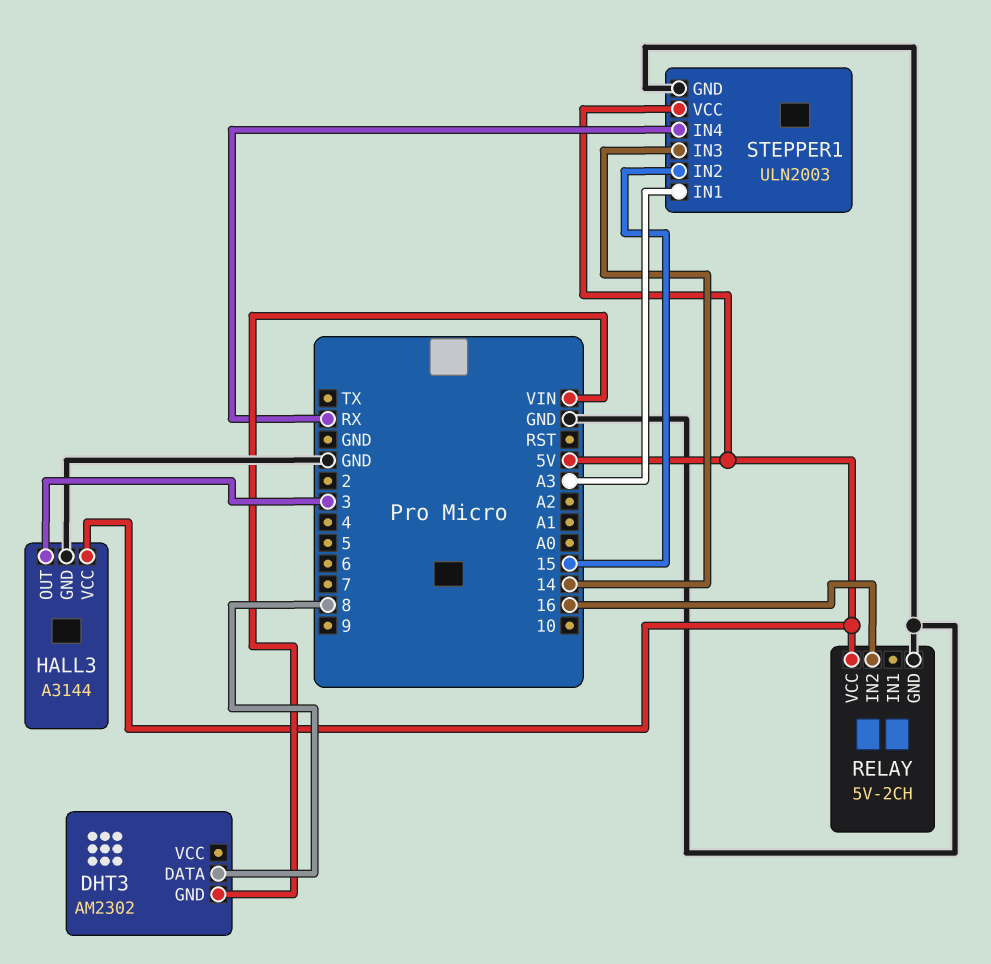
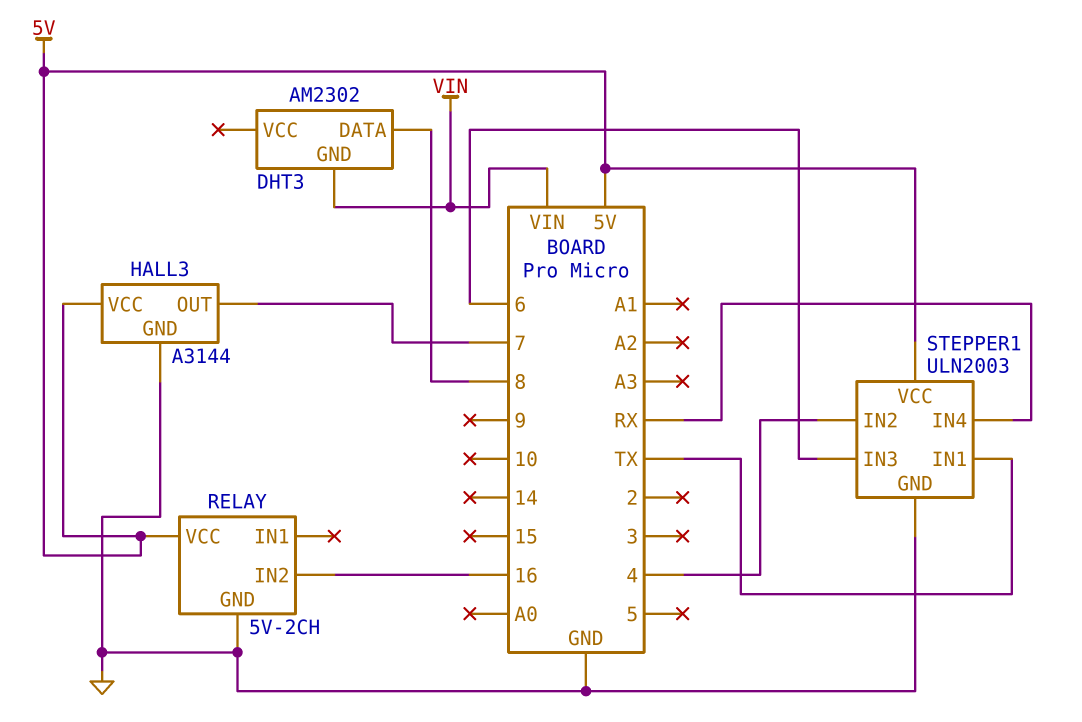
HALL3 pin OUT: 3 -> 7
STEPPER1 pin IN1: A3 -> TX
STEPPER1 pin IN2: 15 -> 4
STEPPER1 pin IN3: 14 -> 6

